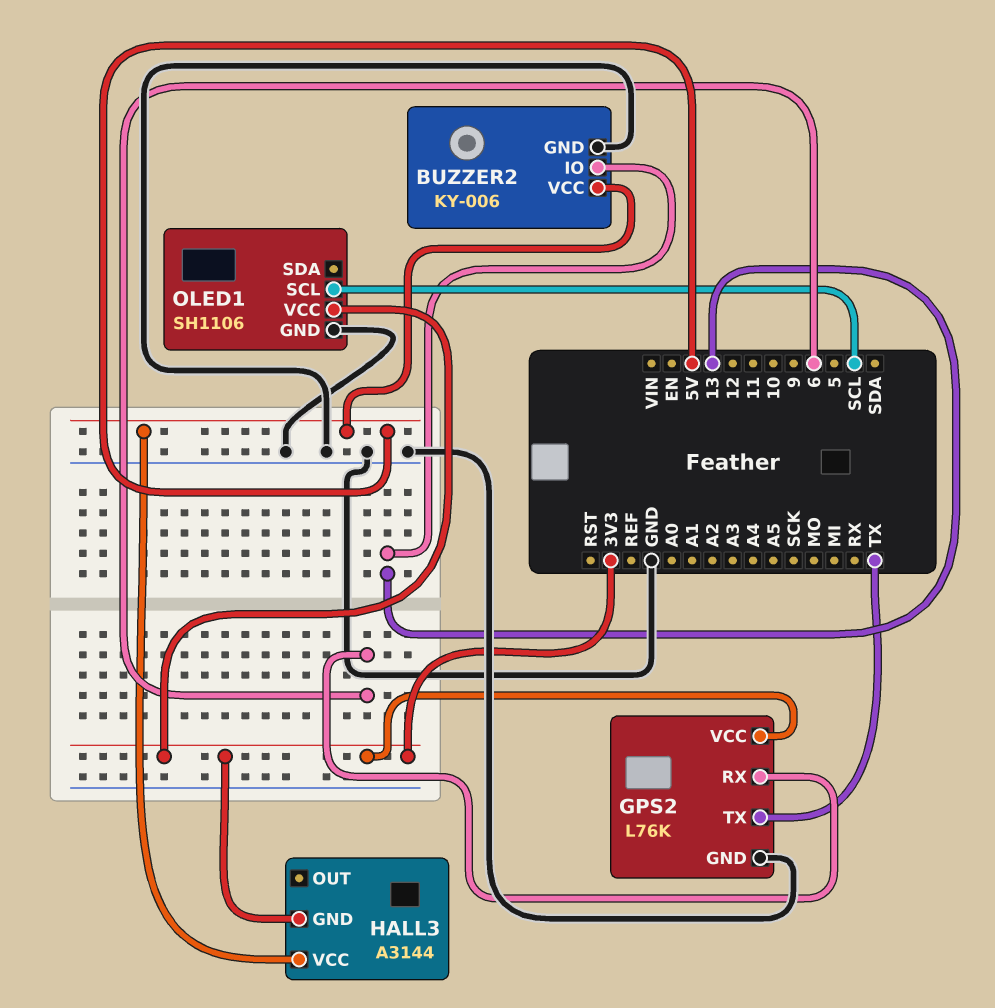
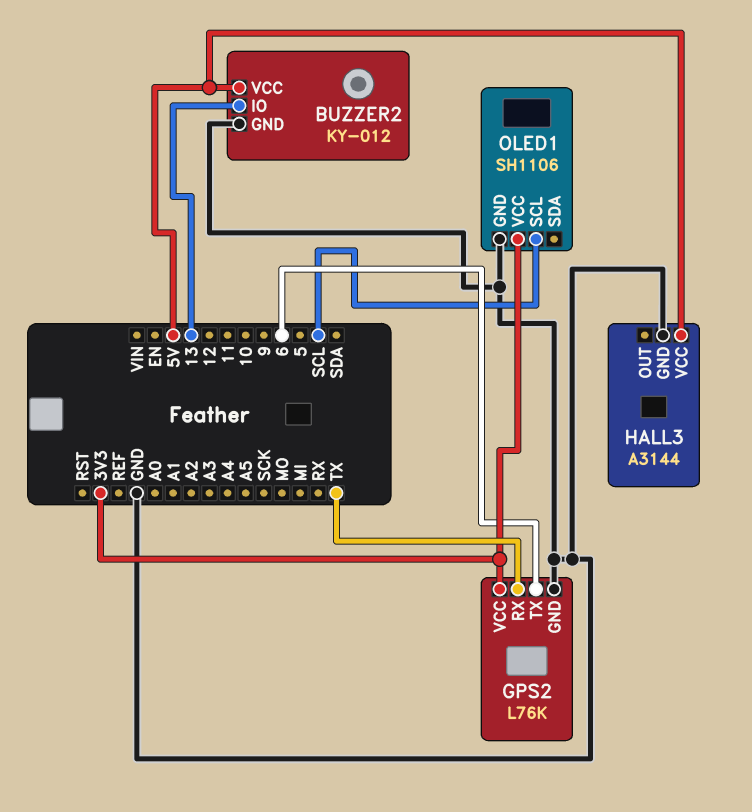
BUZZER2: KY-006 -> KY-012
GPS2 pin RX: 6 -> TX
GPS2 pin TX: TX -> 6
HALL3 pin GND: 3V3 -> GND

